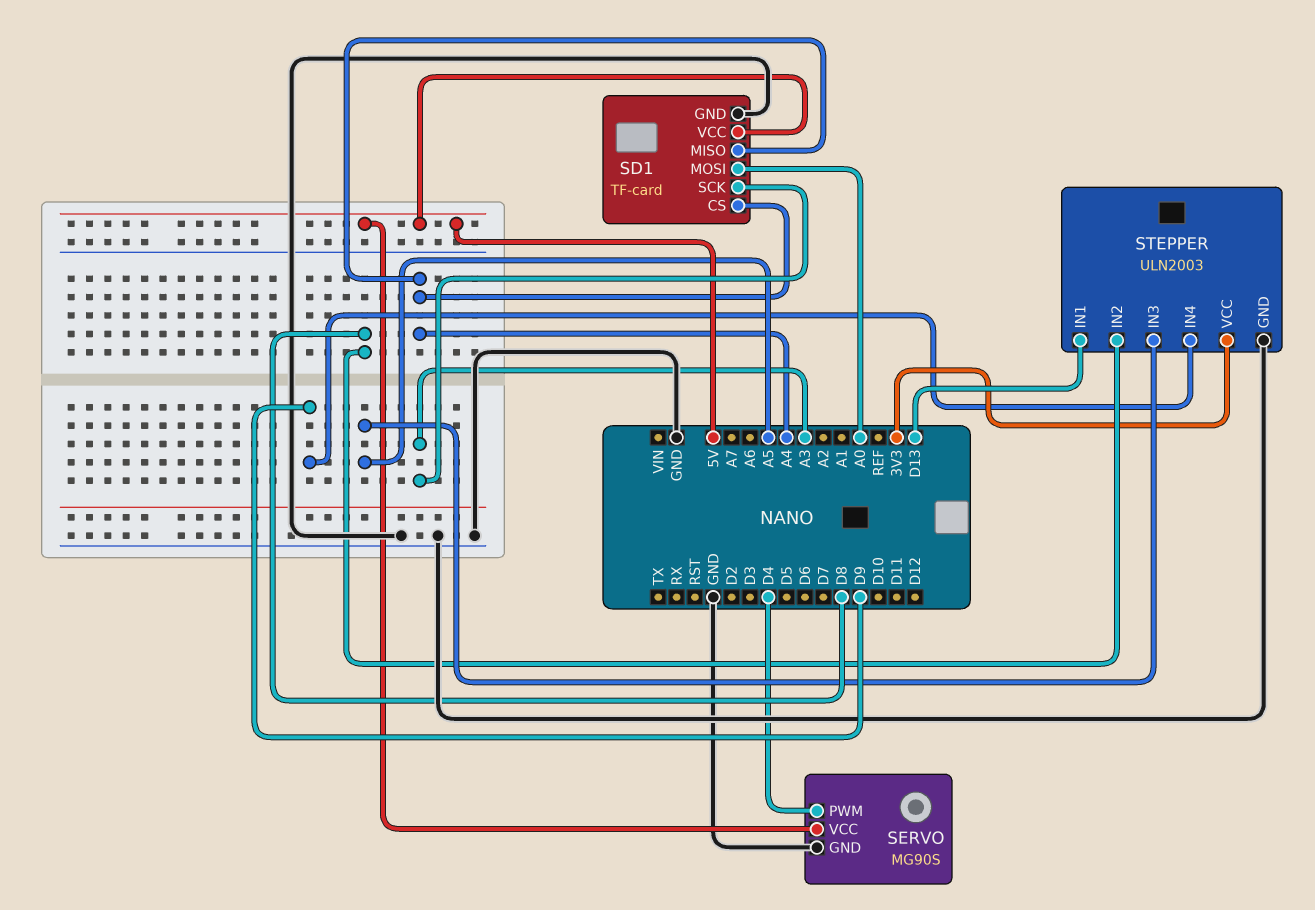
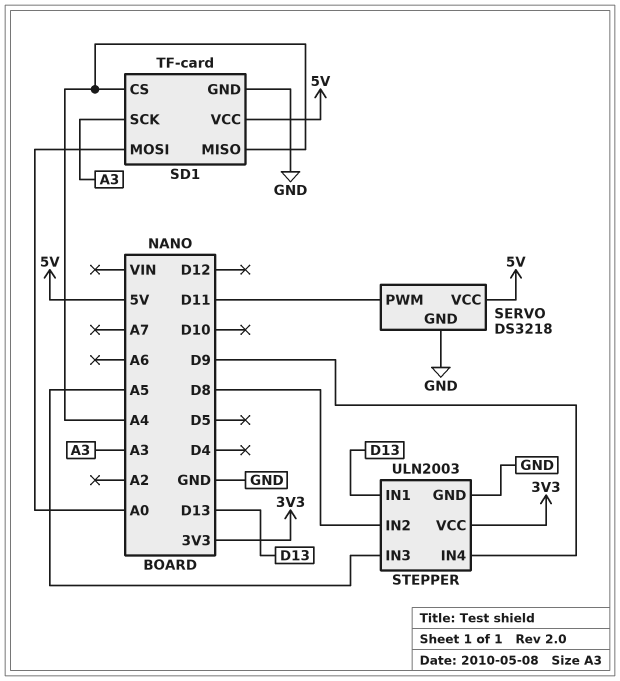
SERVO: MG90S -> DS3218
SERVO pin PWM: D4 -> D11

